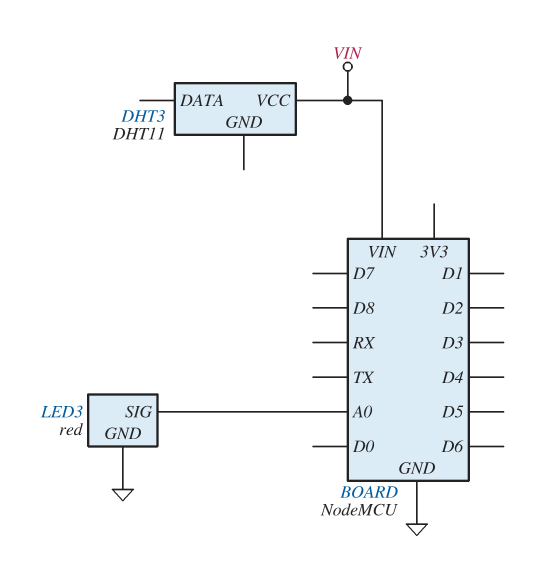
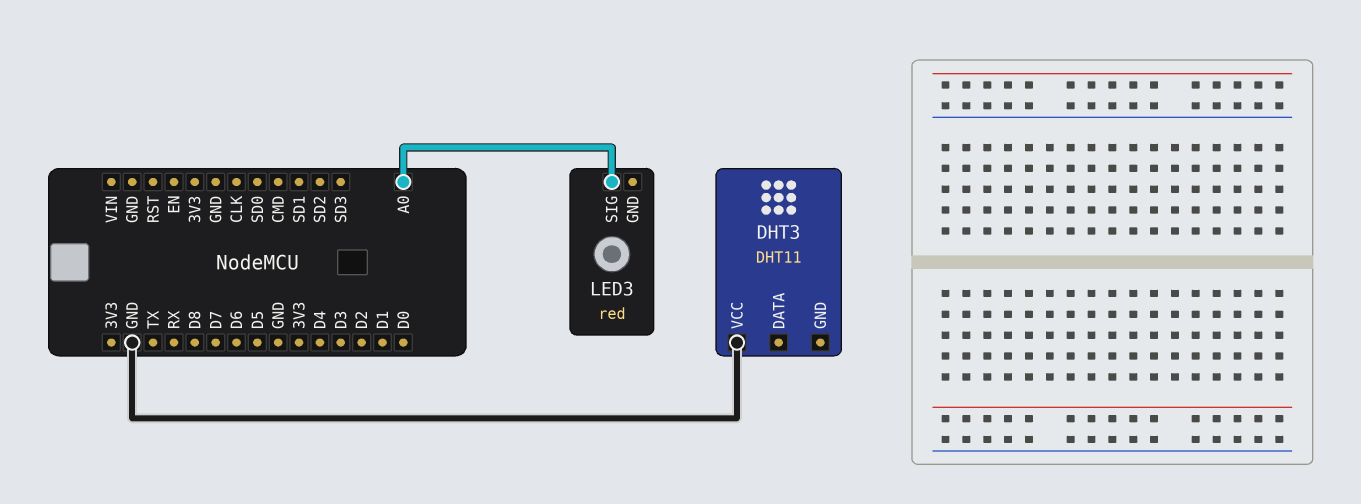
DHT3 pin VCC: VIN -> GND
LED3 pin GND: GND -> none

